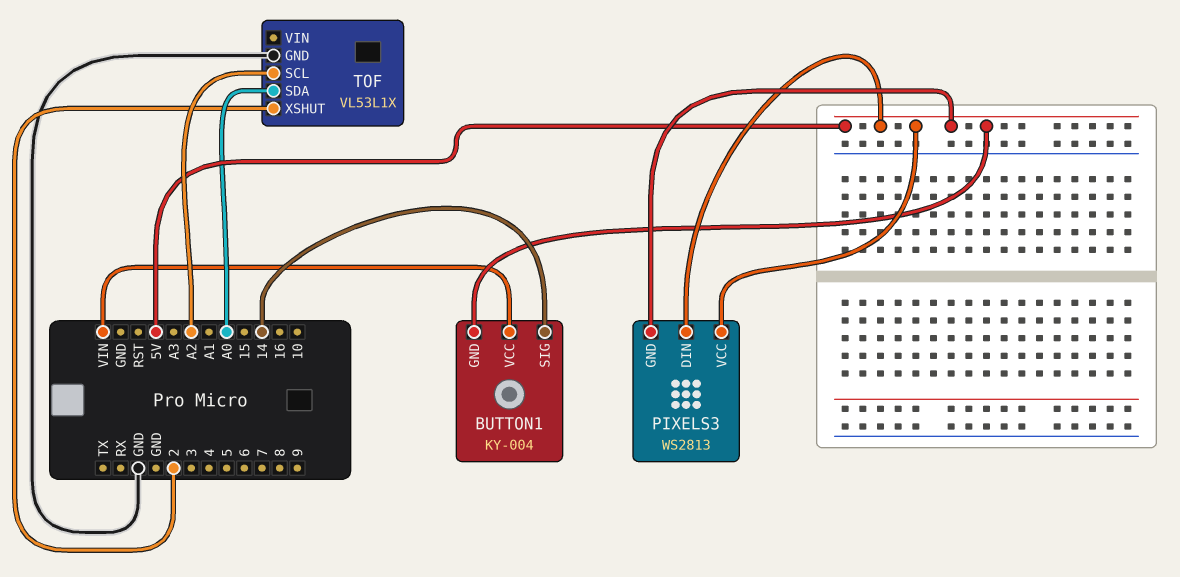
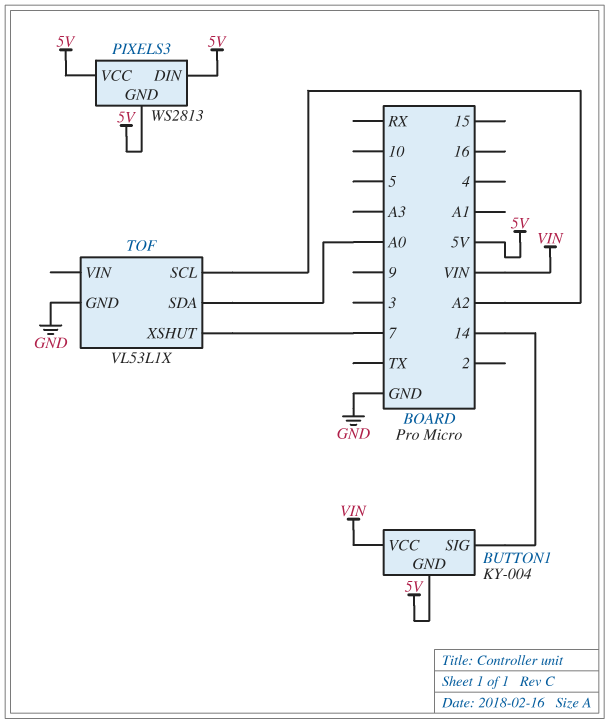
TOF pin XSHUT: 2 -> 7

